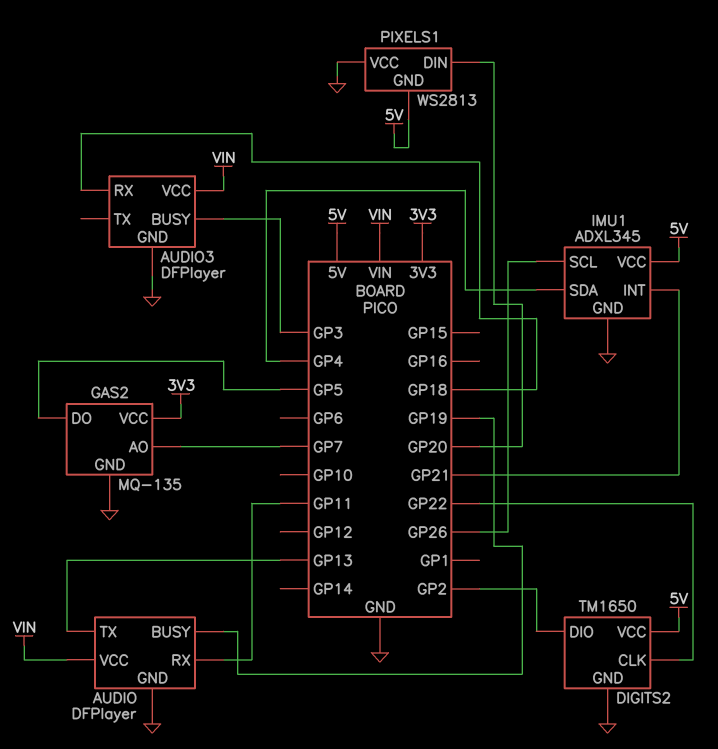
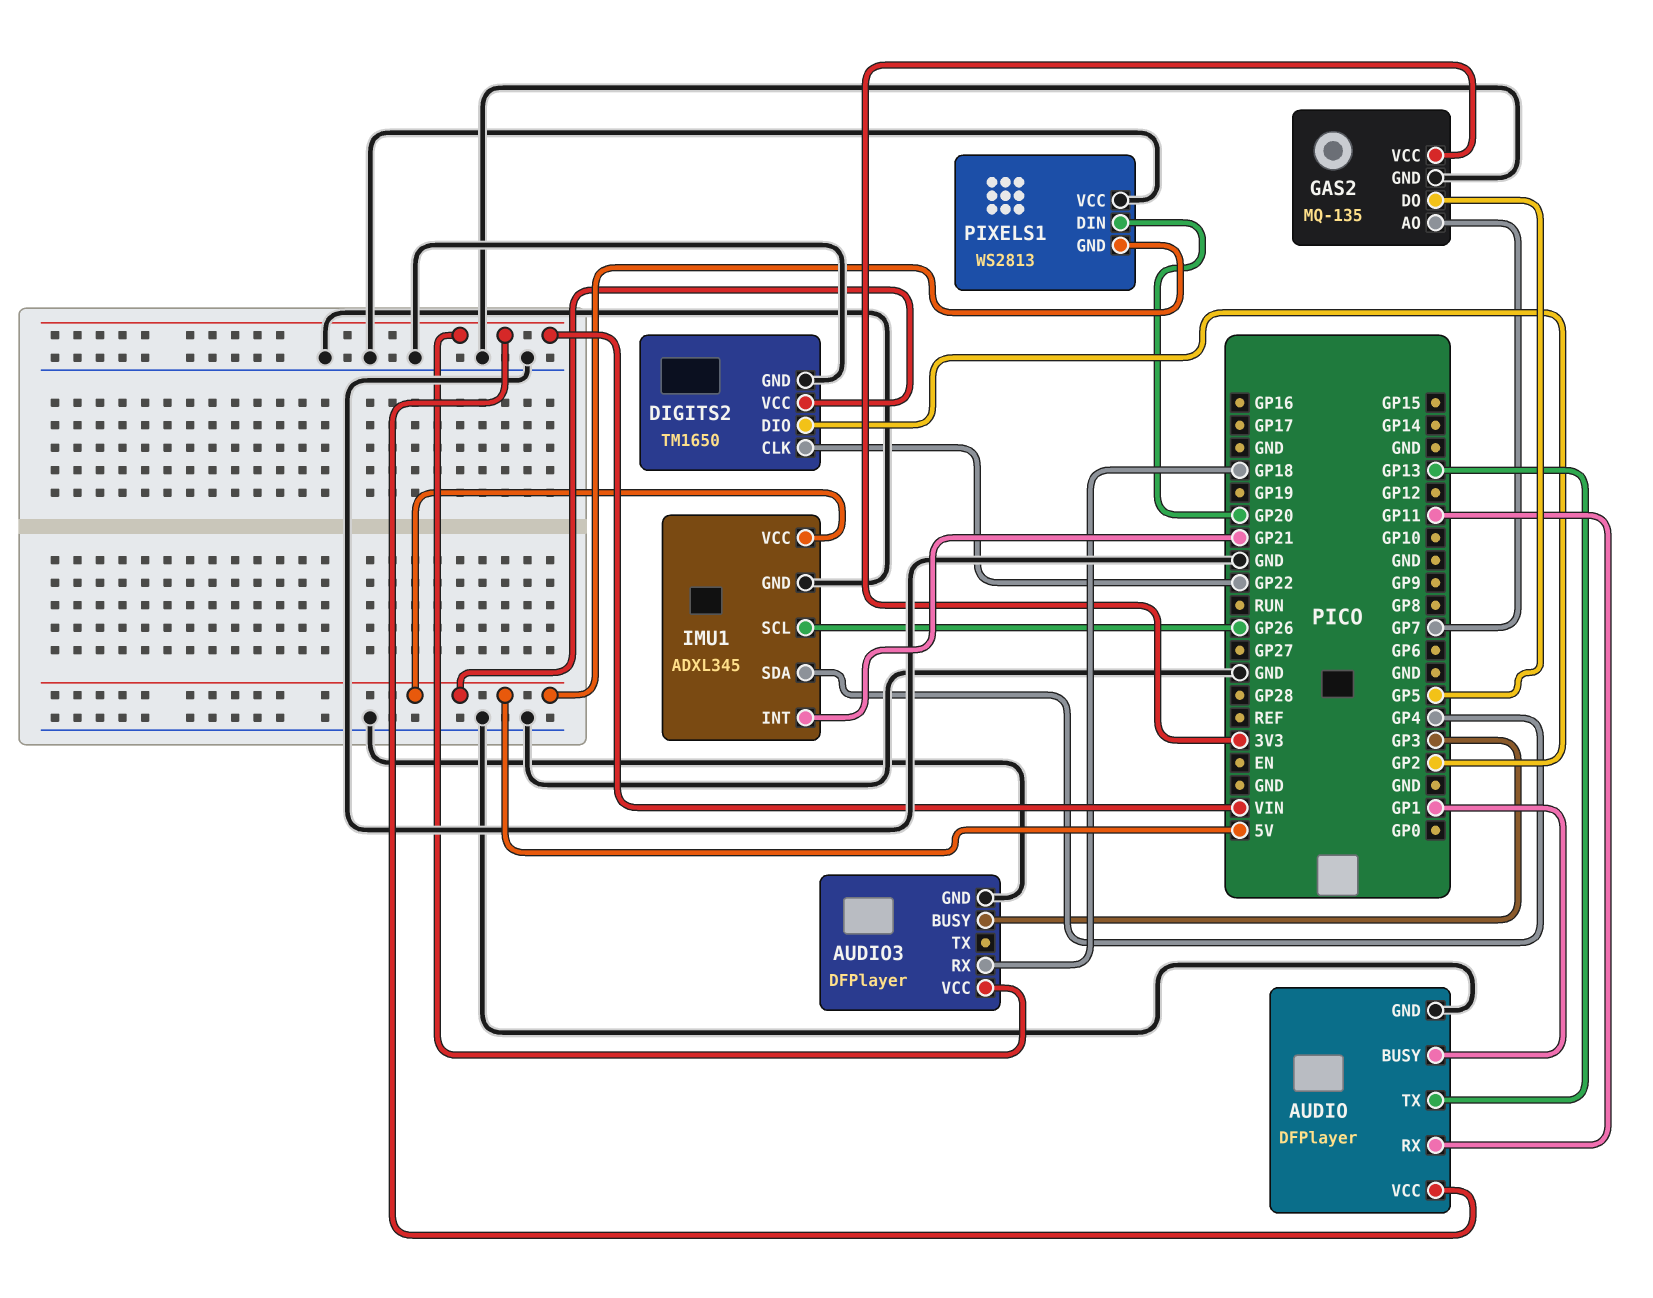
AUDIO pin BUSY: GP19 -> GP1

